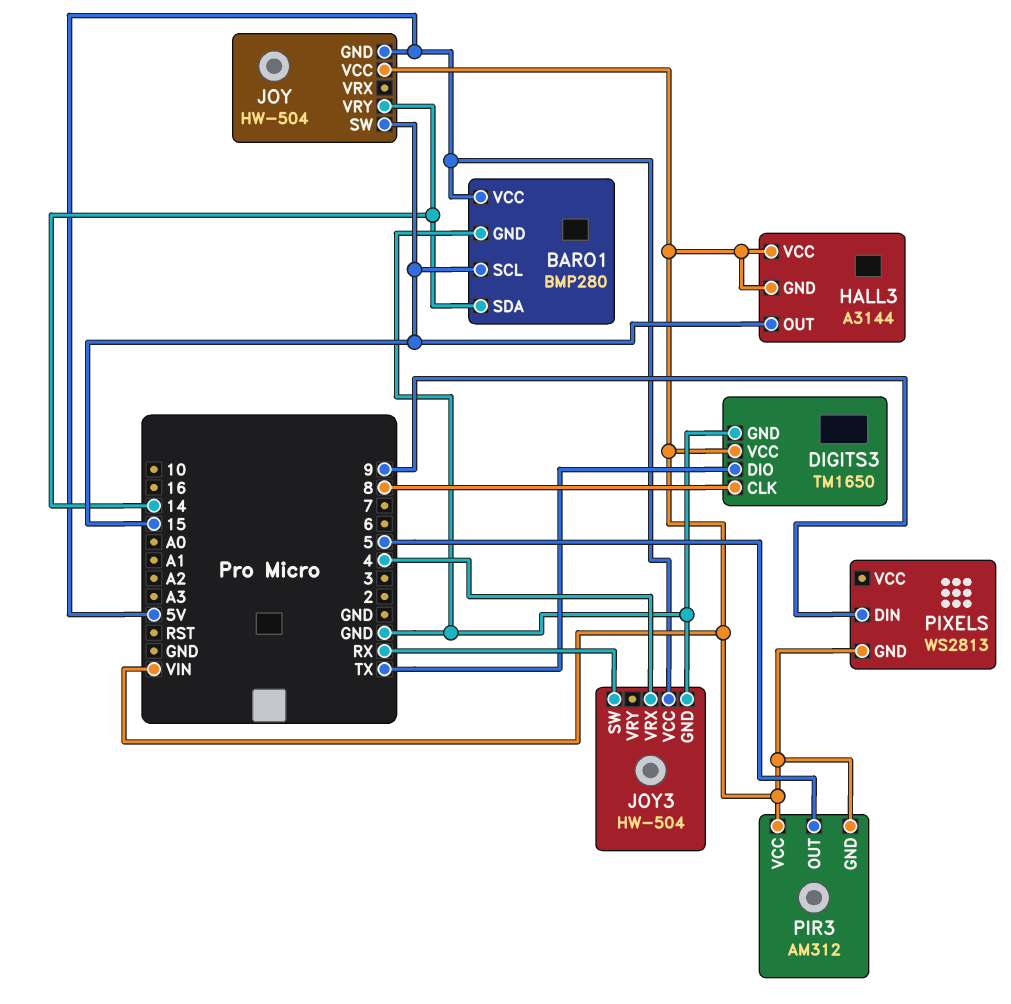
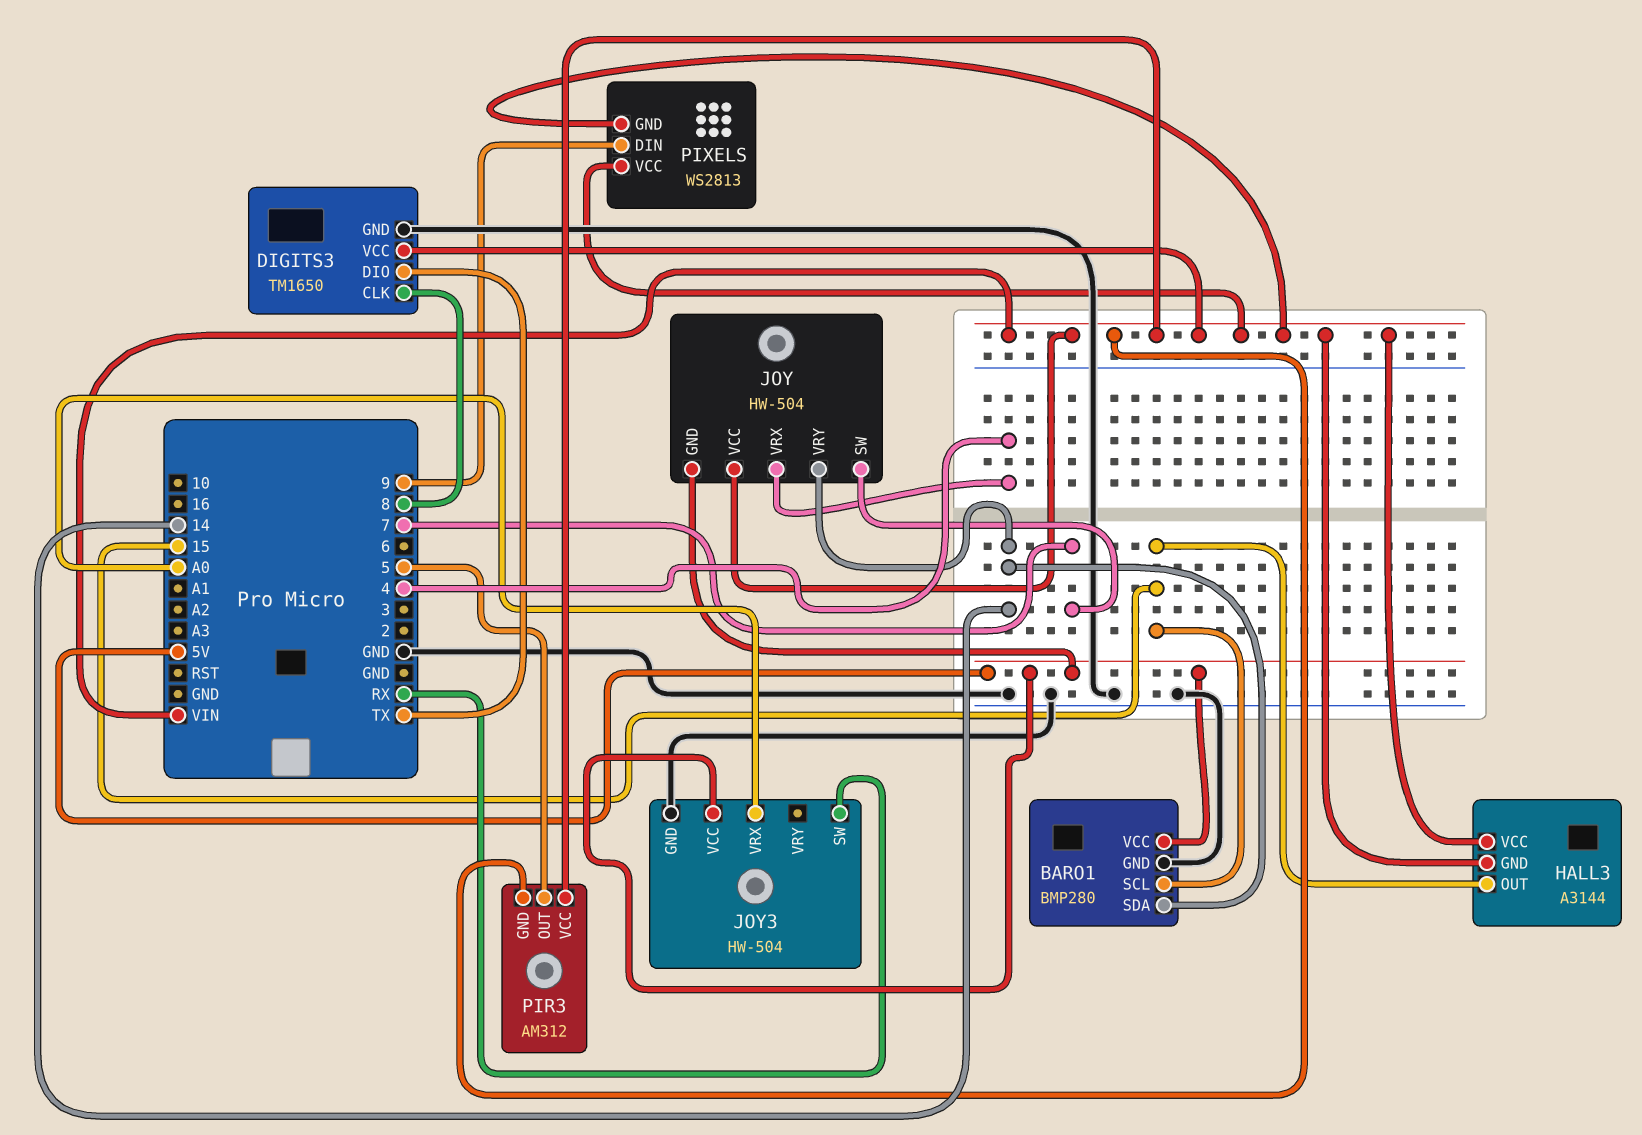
JOY pin SW: 15 -> 7
JOY pin VRX: none -> 4
JOY3 pin VRX: 4 -> A0
PIXELS pin VCC: none -> VIN

